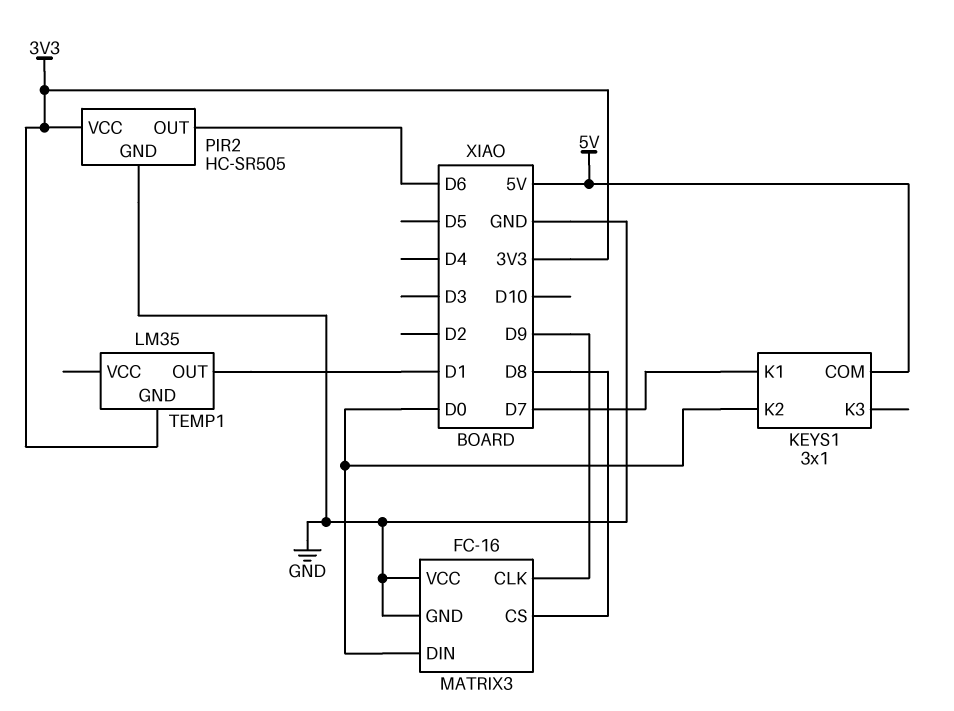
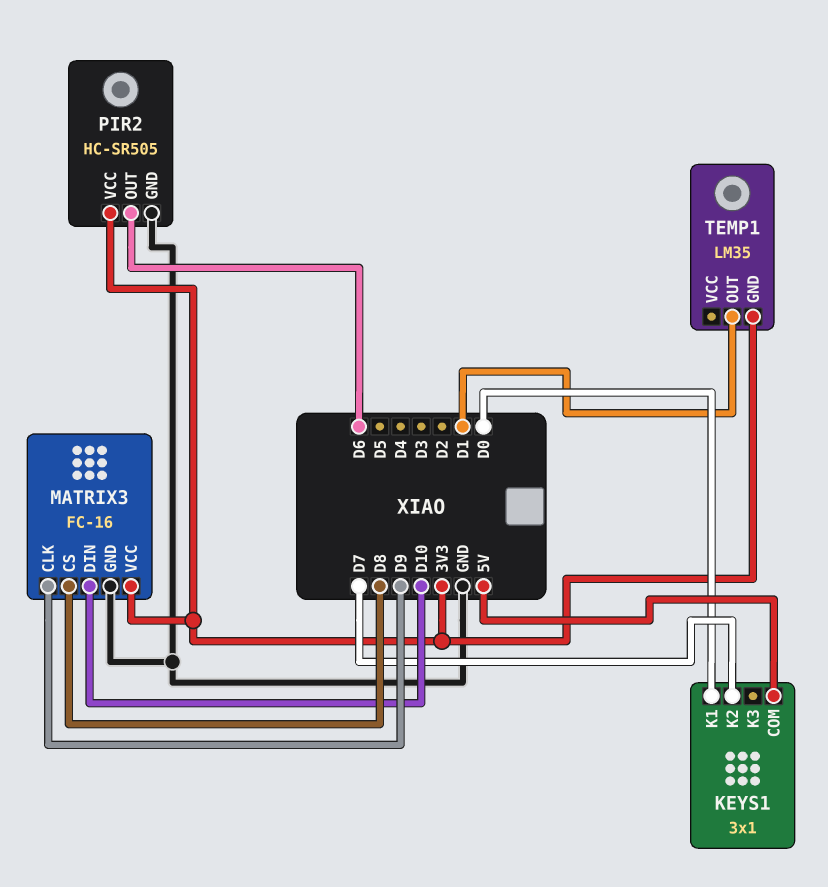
KEYS1 pin K1: D7 -> D0
KEYS1 pin K2: D0 -> D7
MATRIX3 pin DIN: D0 -> D10
MATRIX3 pin VCC: GND -> 3V3

